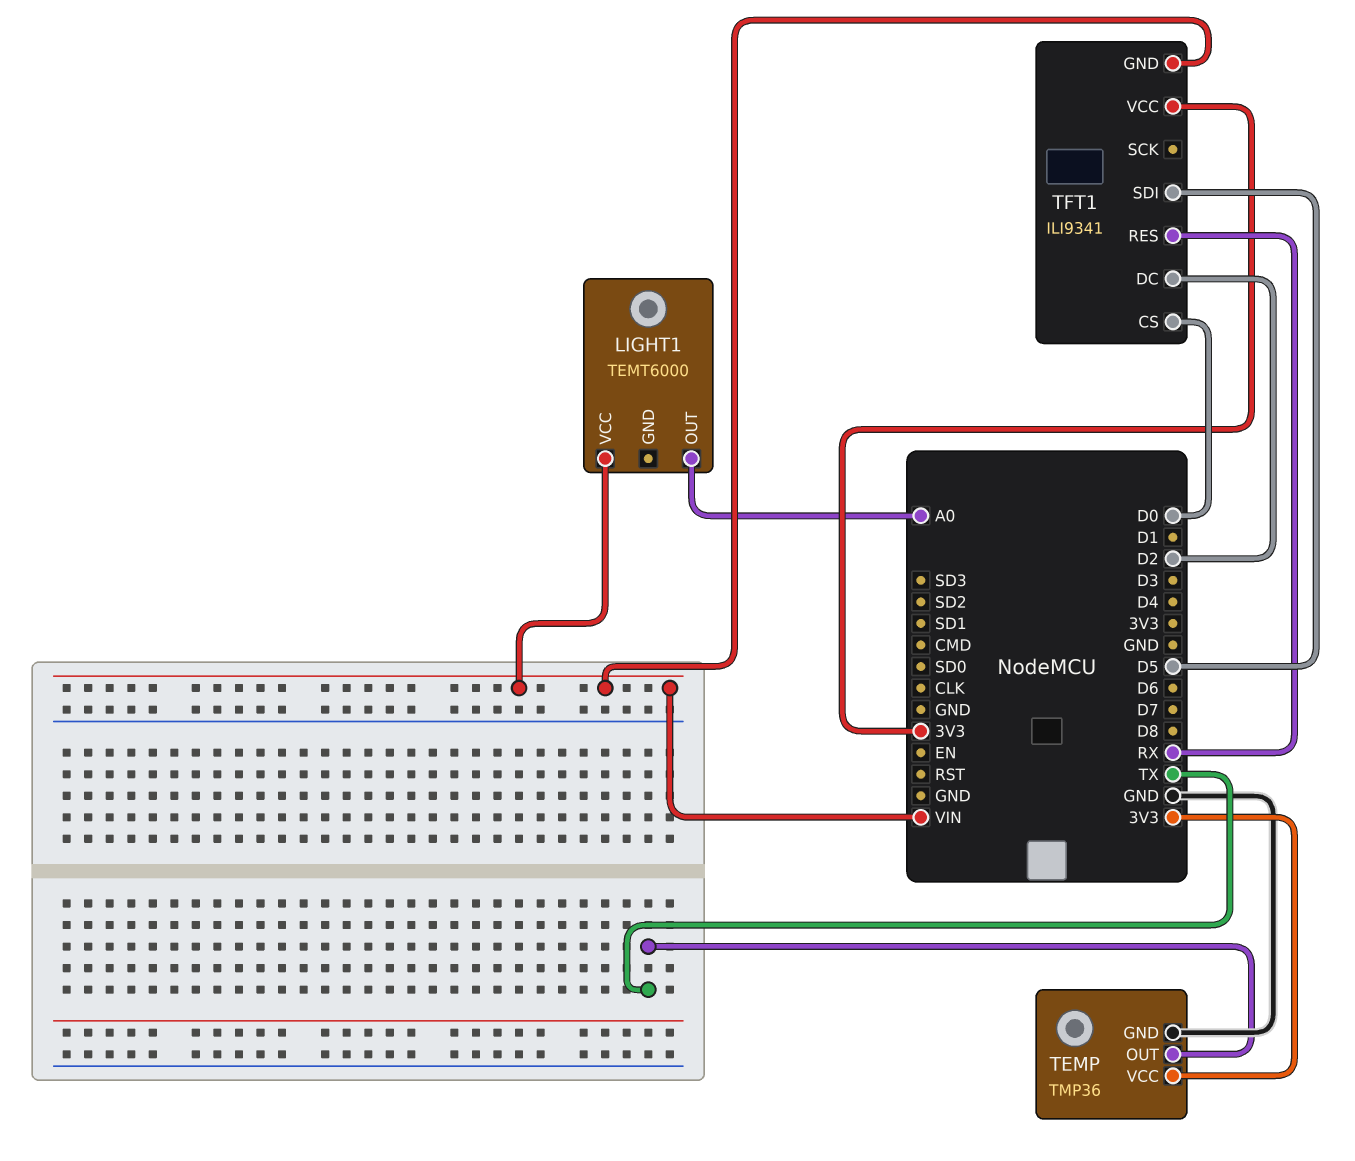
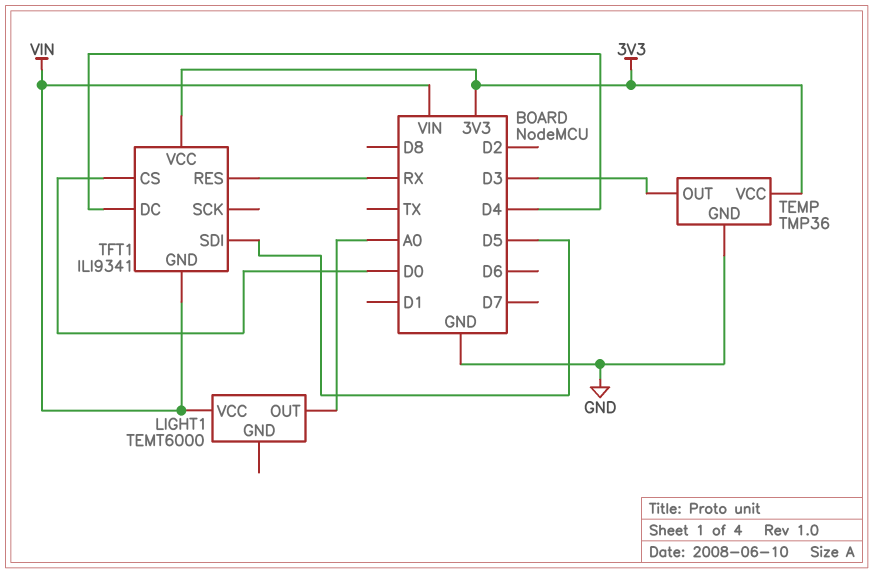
TEMP pin OUT: TX -> D3
TFT1 pin DC: D2 -> D4

